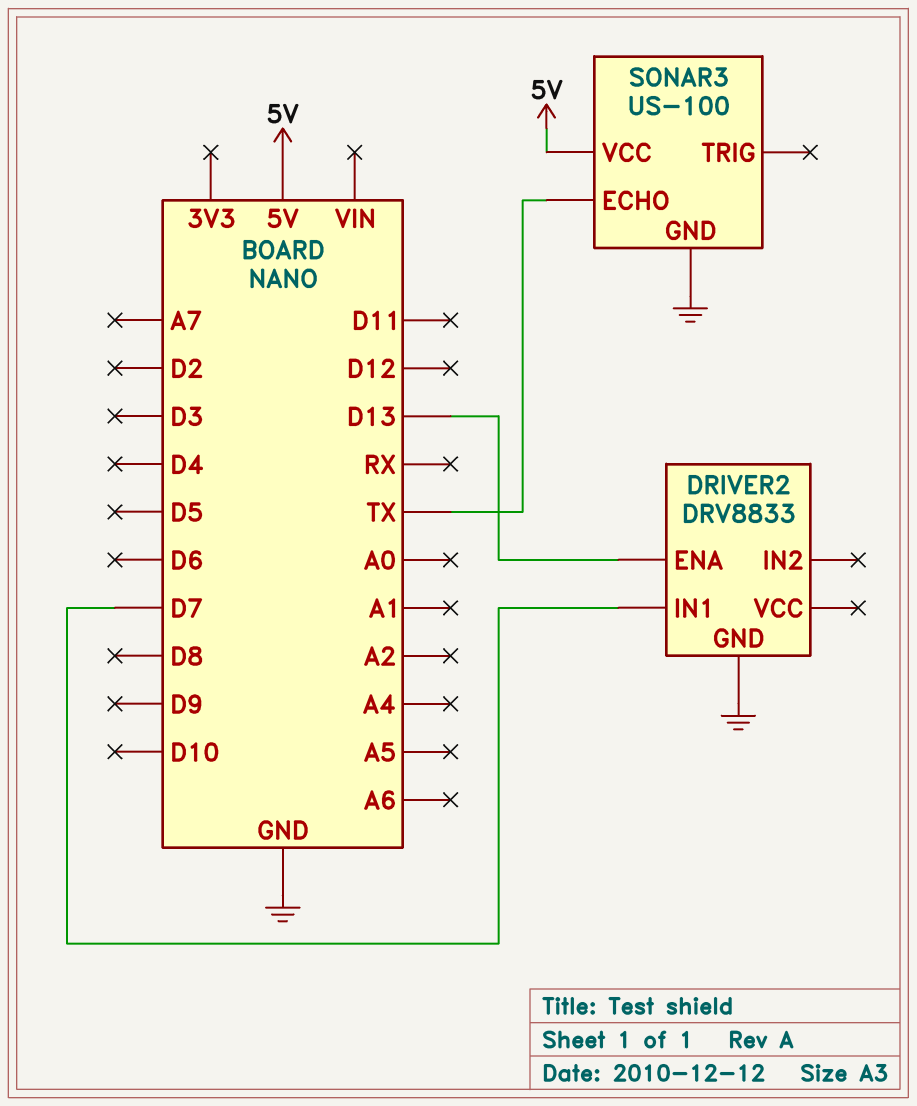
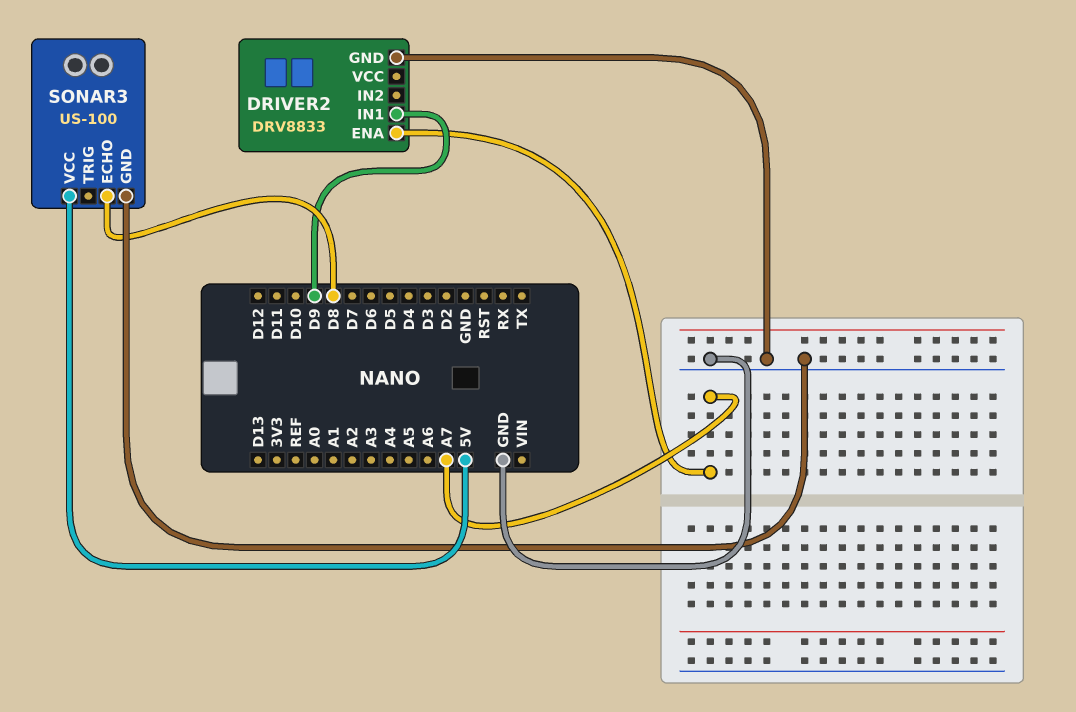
DRIVER2 pin ENA: D13 -> A7
DRIVER2 pin IN1: D7 -> D9
SONAR3 pin ECHO: TX -> D8

